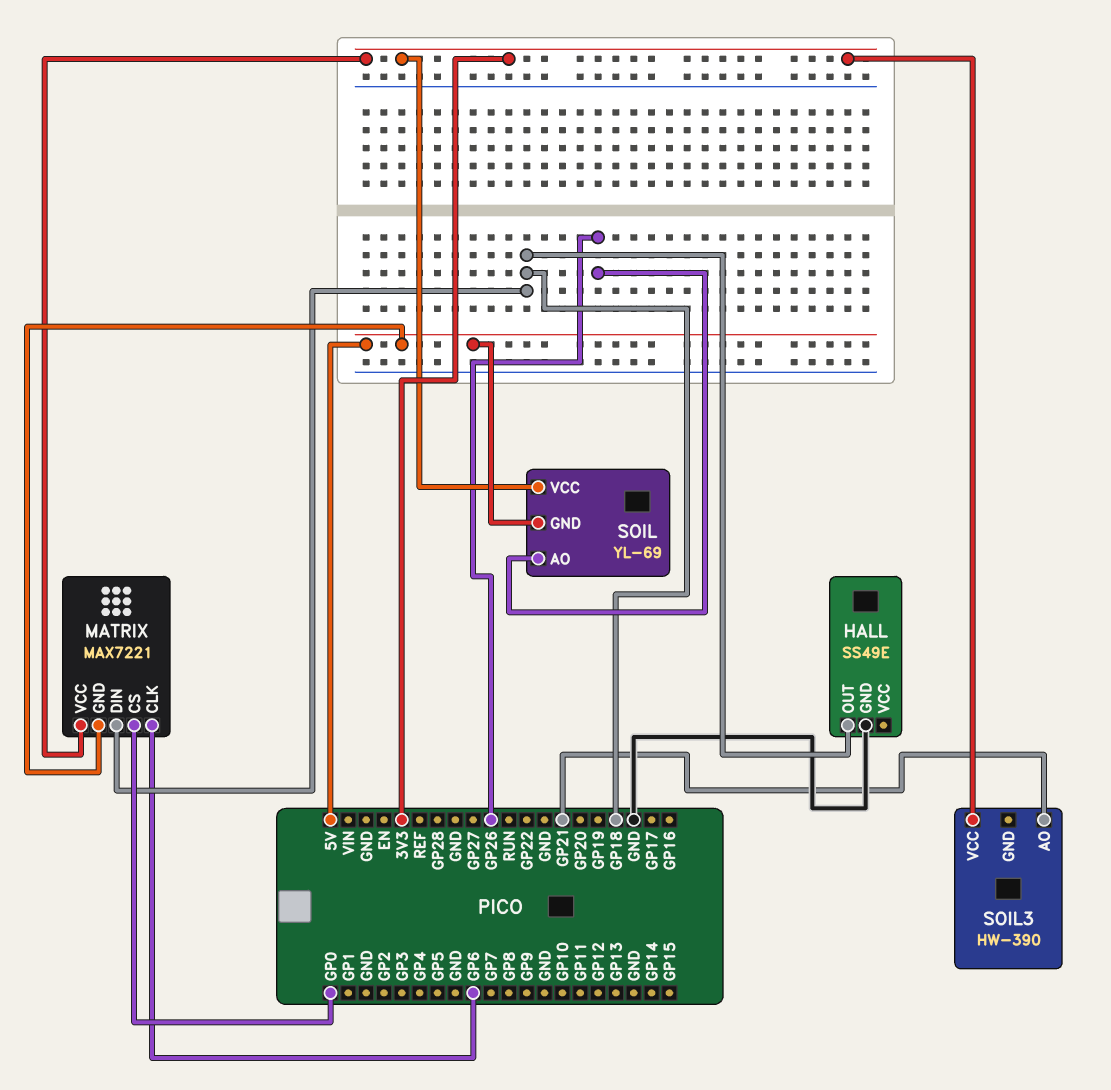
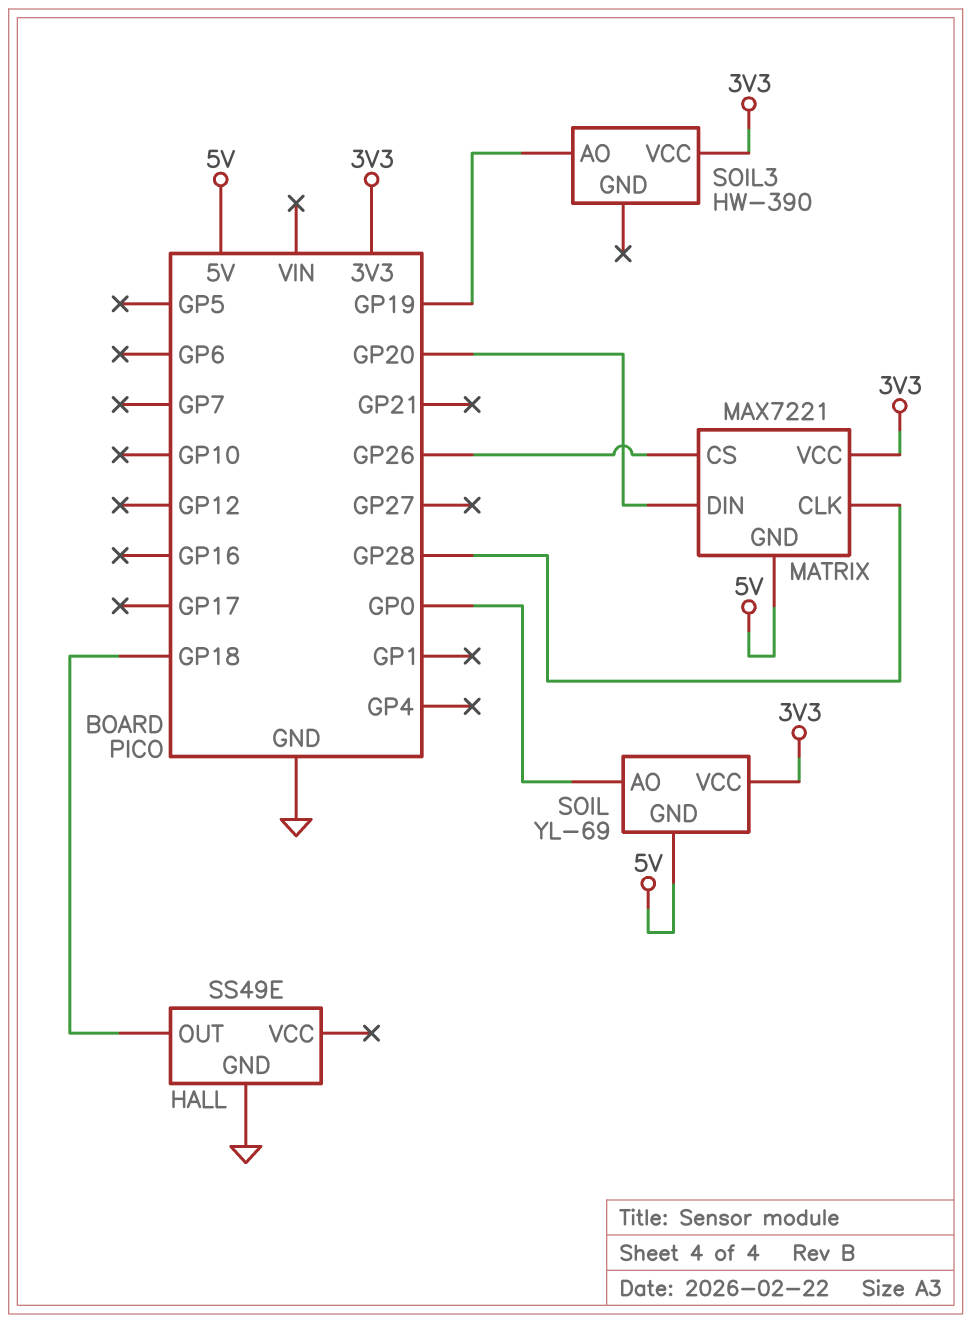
MATRIX pin CLK: GP6 -> GP28
MATRIX pin CS: GP0 -> GP26
MATRIX pin DIN: GP18 -> GP20
SOIL pin AO: GP26 -> GP0
SOIL3 pin AO: GP21 -> GP19

